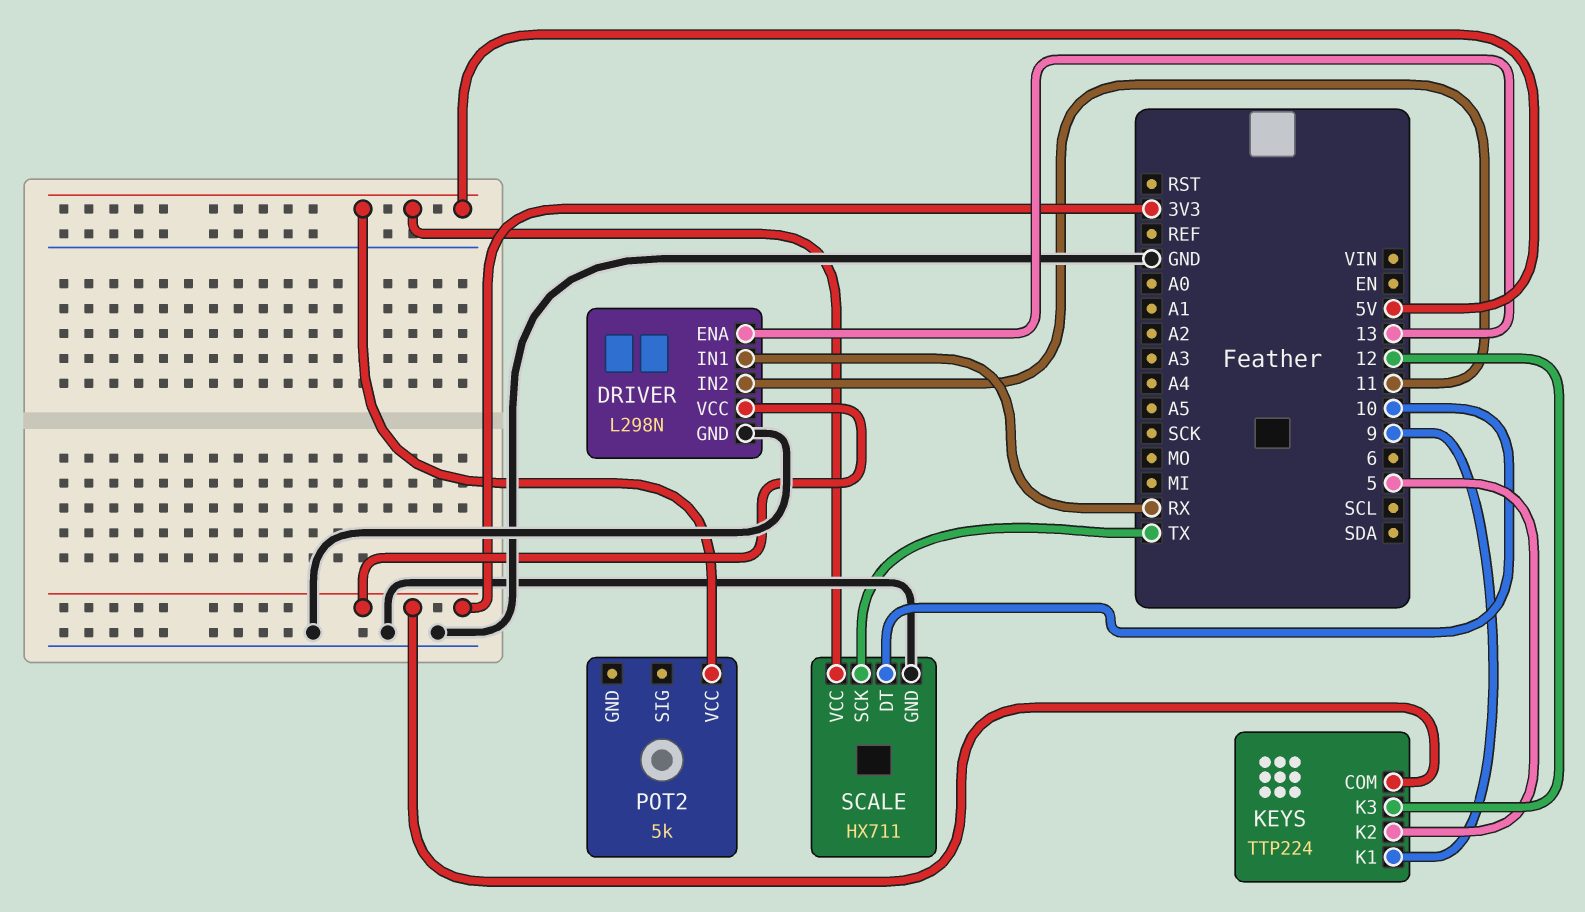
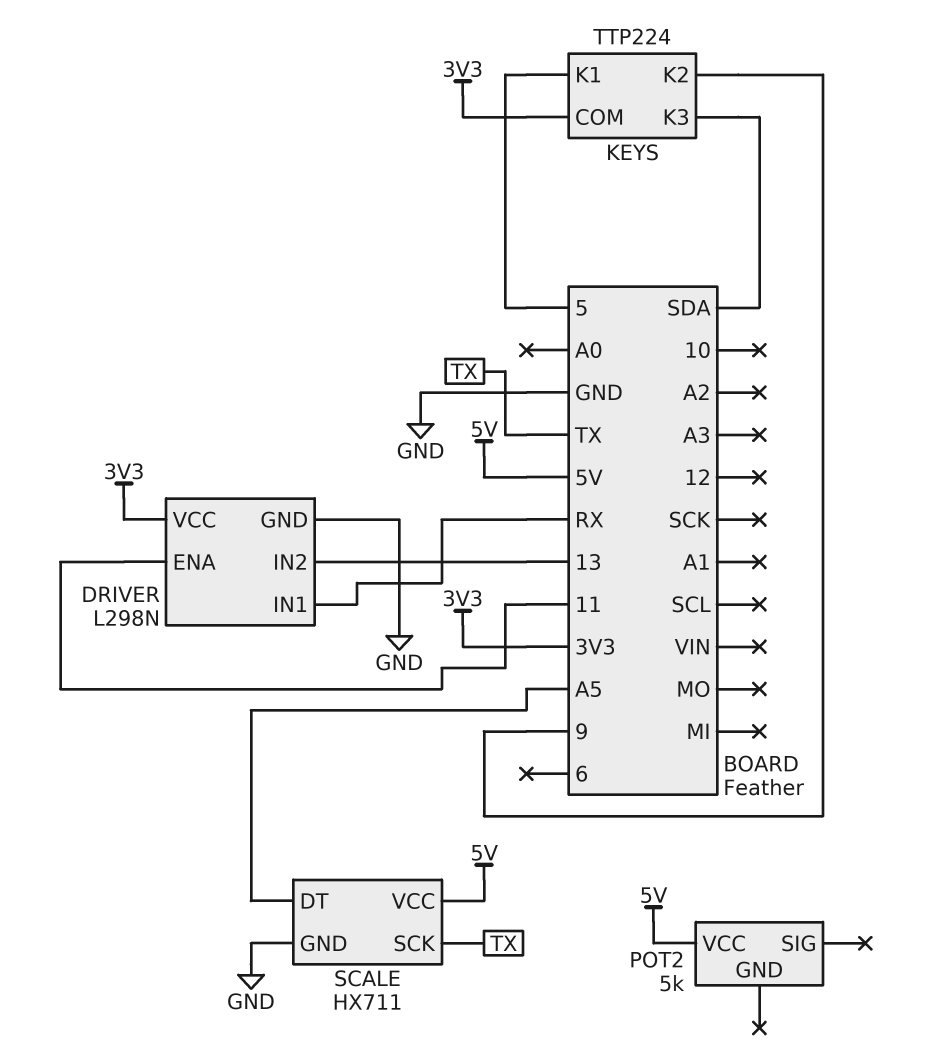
DRIVER pin ENA: 13 -> 11
DRIVER pin IN2: 11 -> 13
KEYS pin K1: 9 -> 5
KEYS pin K2: 5 -> 9
KEYS pin K3: 12 -> SDA
SCALE pin DT: 10 -> A5

